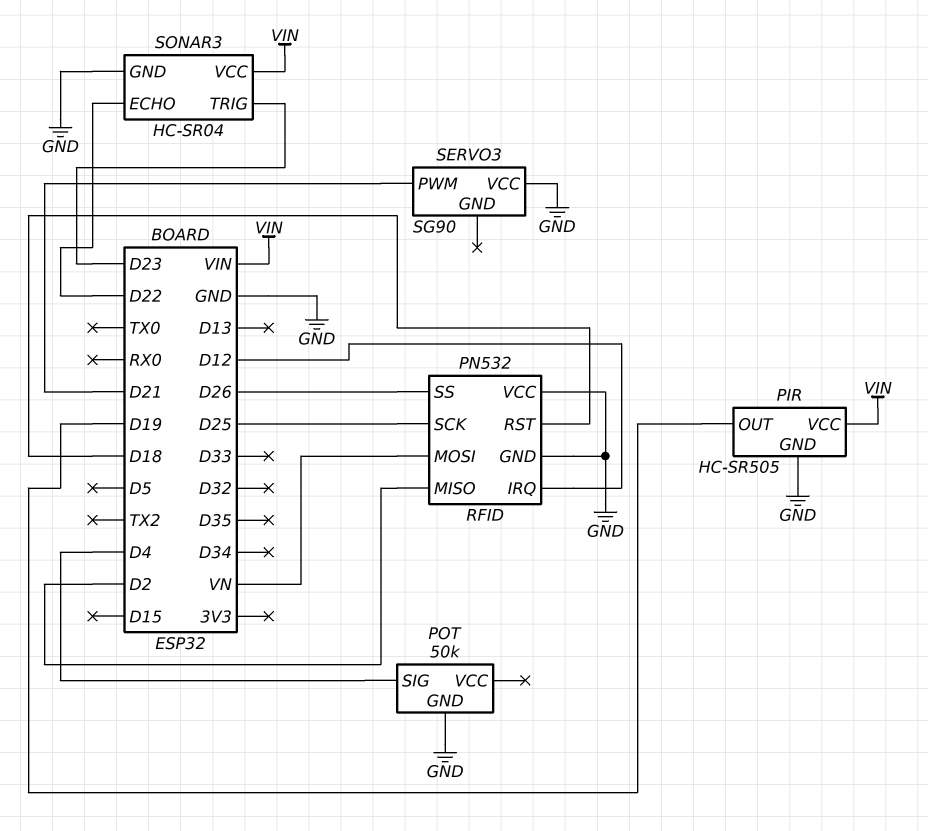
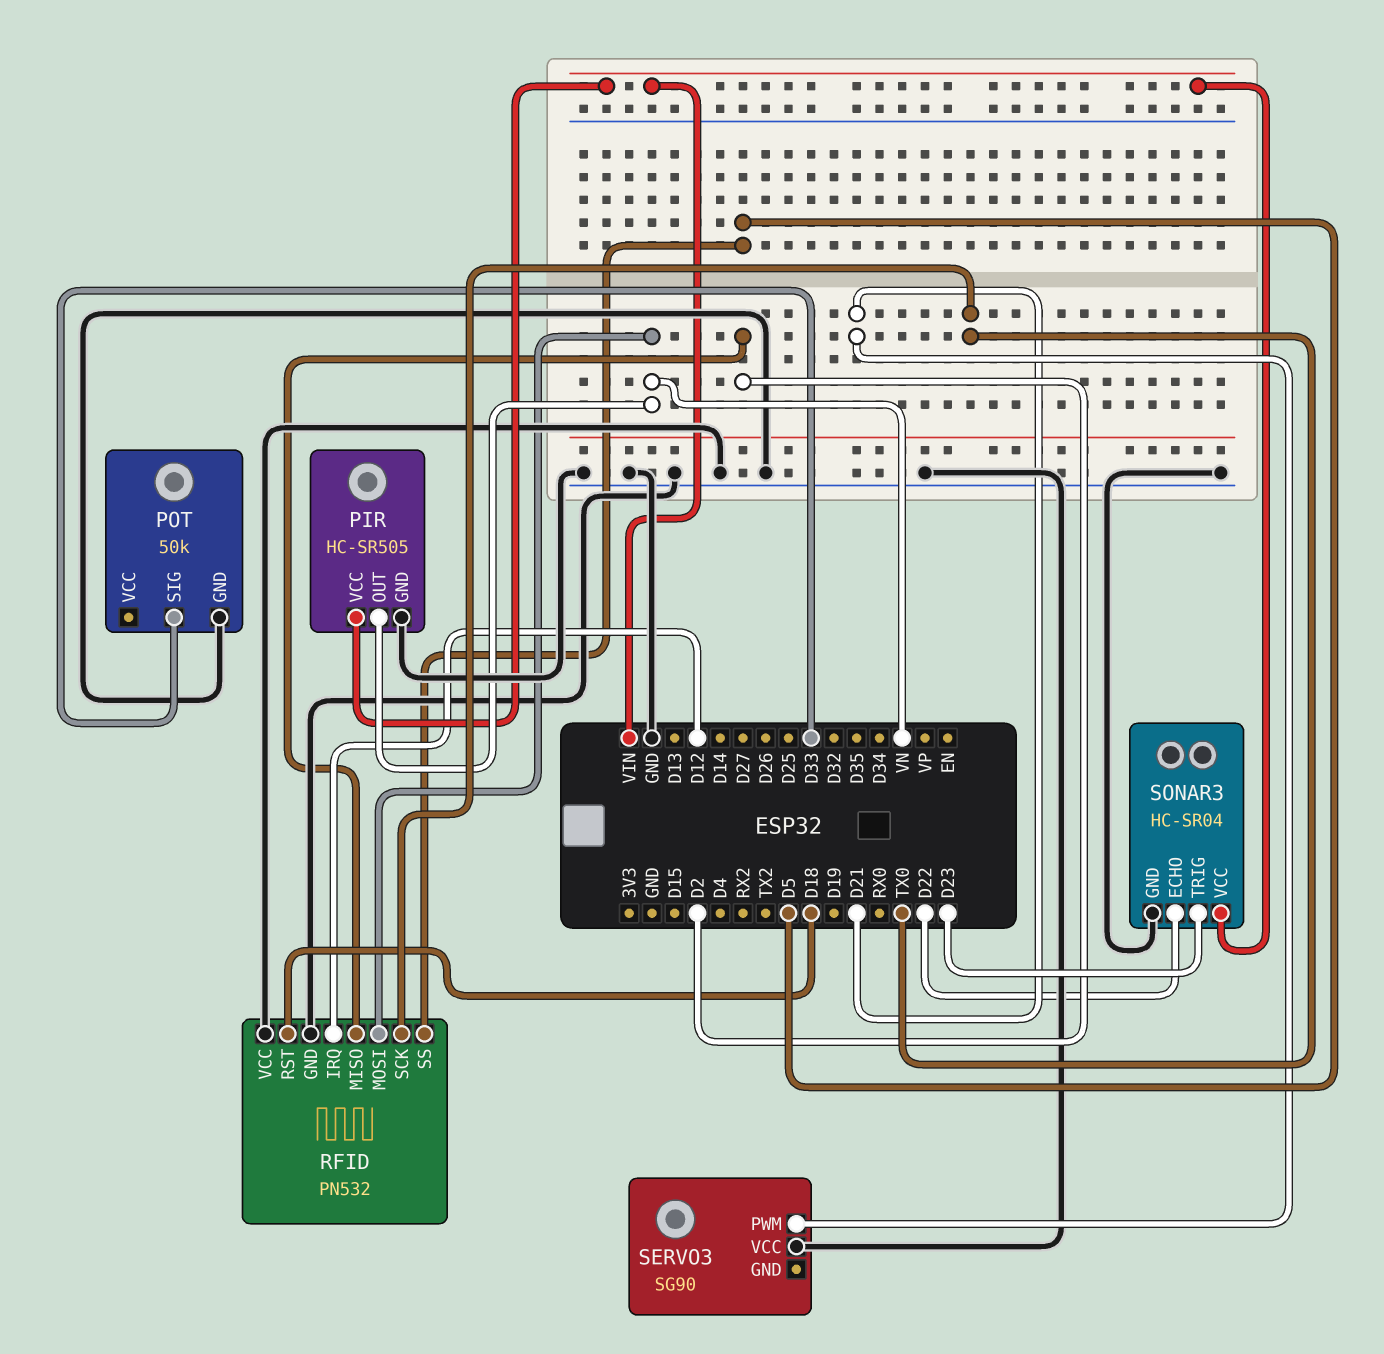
PIR pin OUT: D19 -> VN
POT pin SIG: D4 -> D33
RFID pin SCK: D25 -> TX0
RFID pin SS: D26 -> D5

